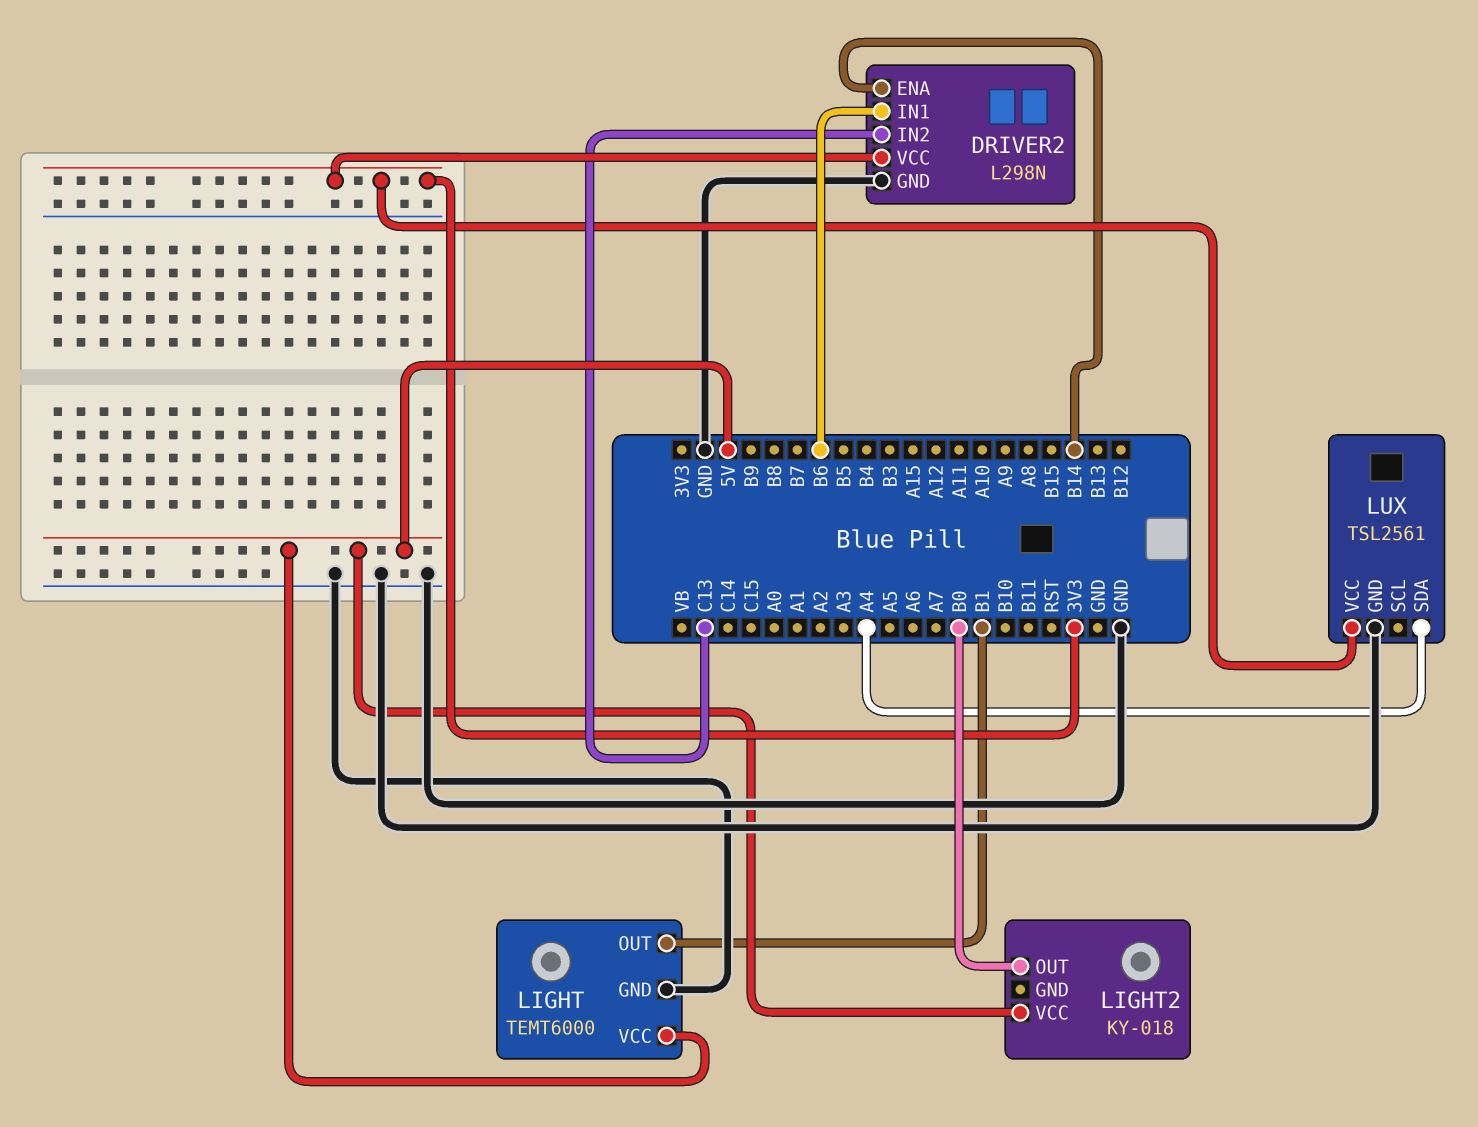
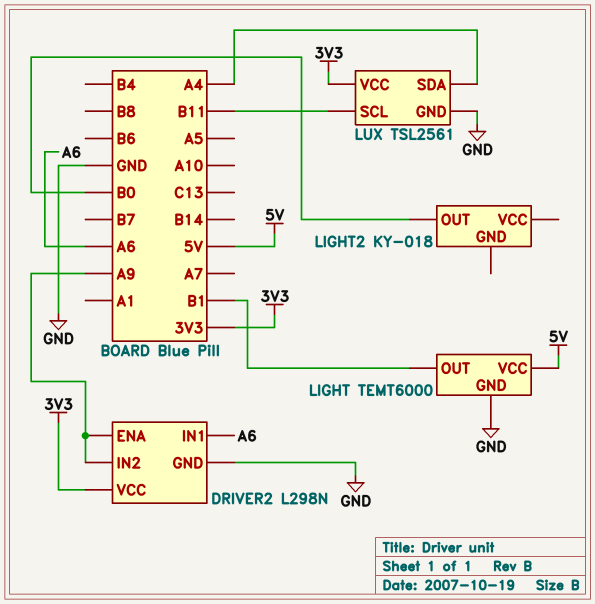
DRIVER2 pin ENA: B14 -> A9
DRIVER2 pin IN1: B6 -> A6
DRIVER2 pin IN2: C13 -> A9
LIGHT2 pin VCC: 5V -> none
LUX pin SCL: none -> B11

